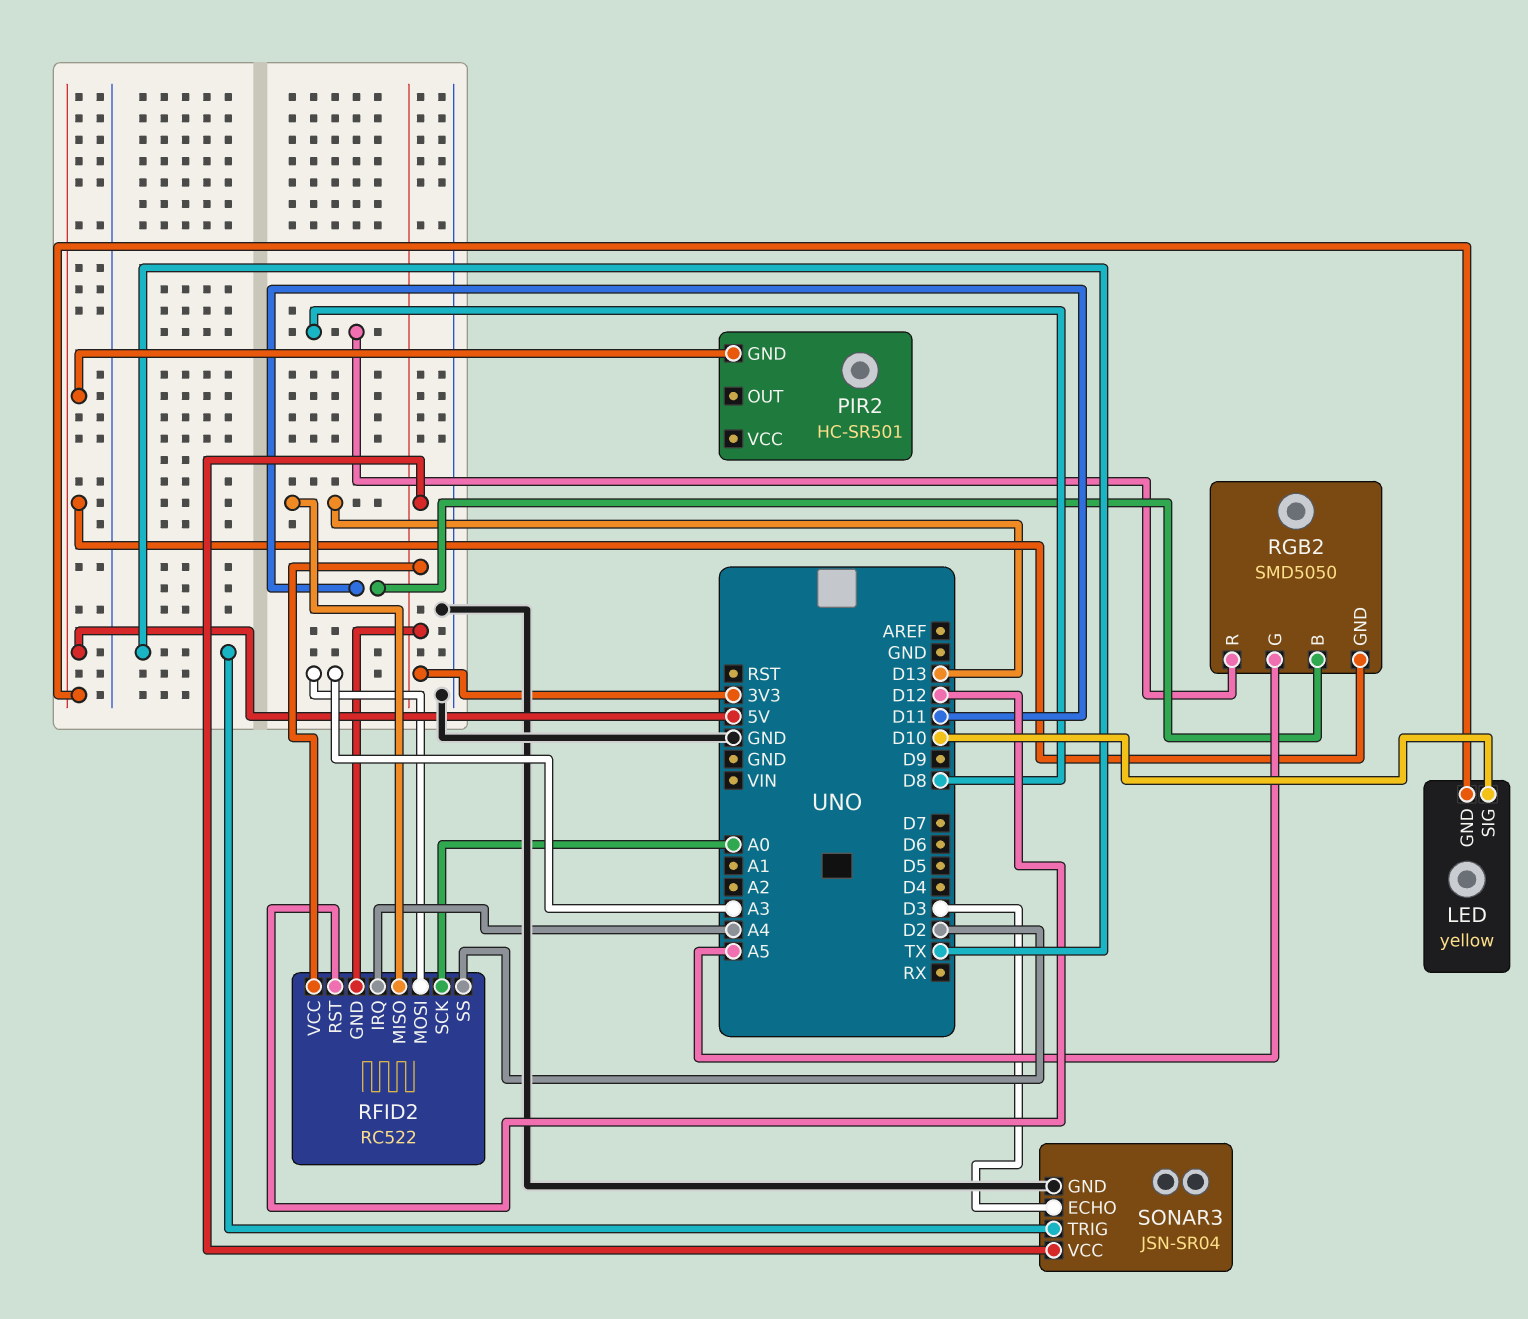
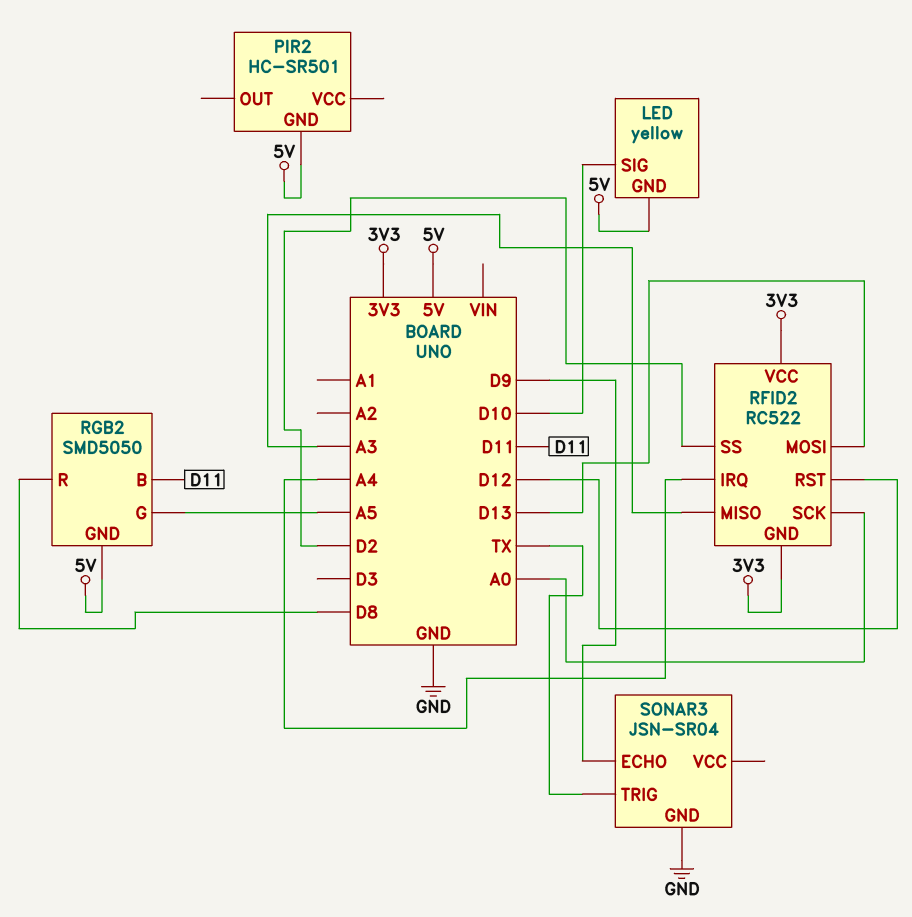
RFID2 pin MISO: D13 -> A3
RFID2 pin MOSI: A3 -> D13
SONAR3 pin ECHO: D3 -> D9
SONAR3 pin VCC: 3V3 -> none

